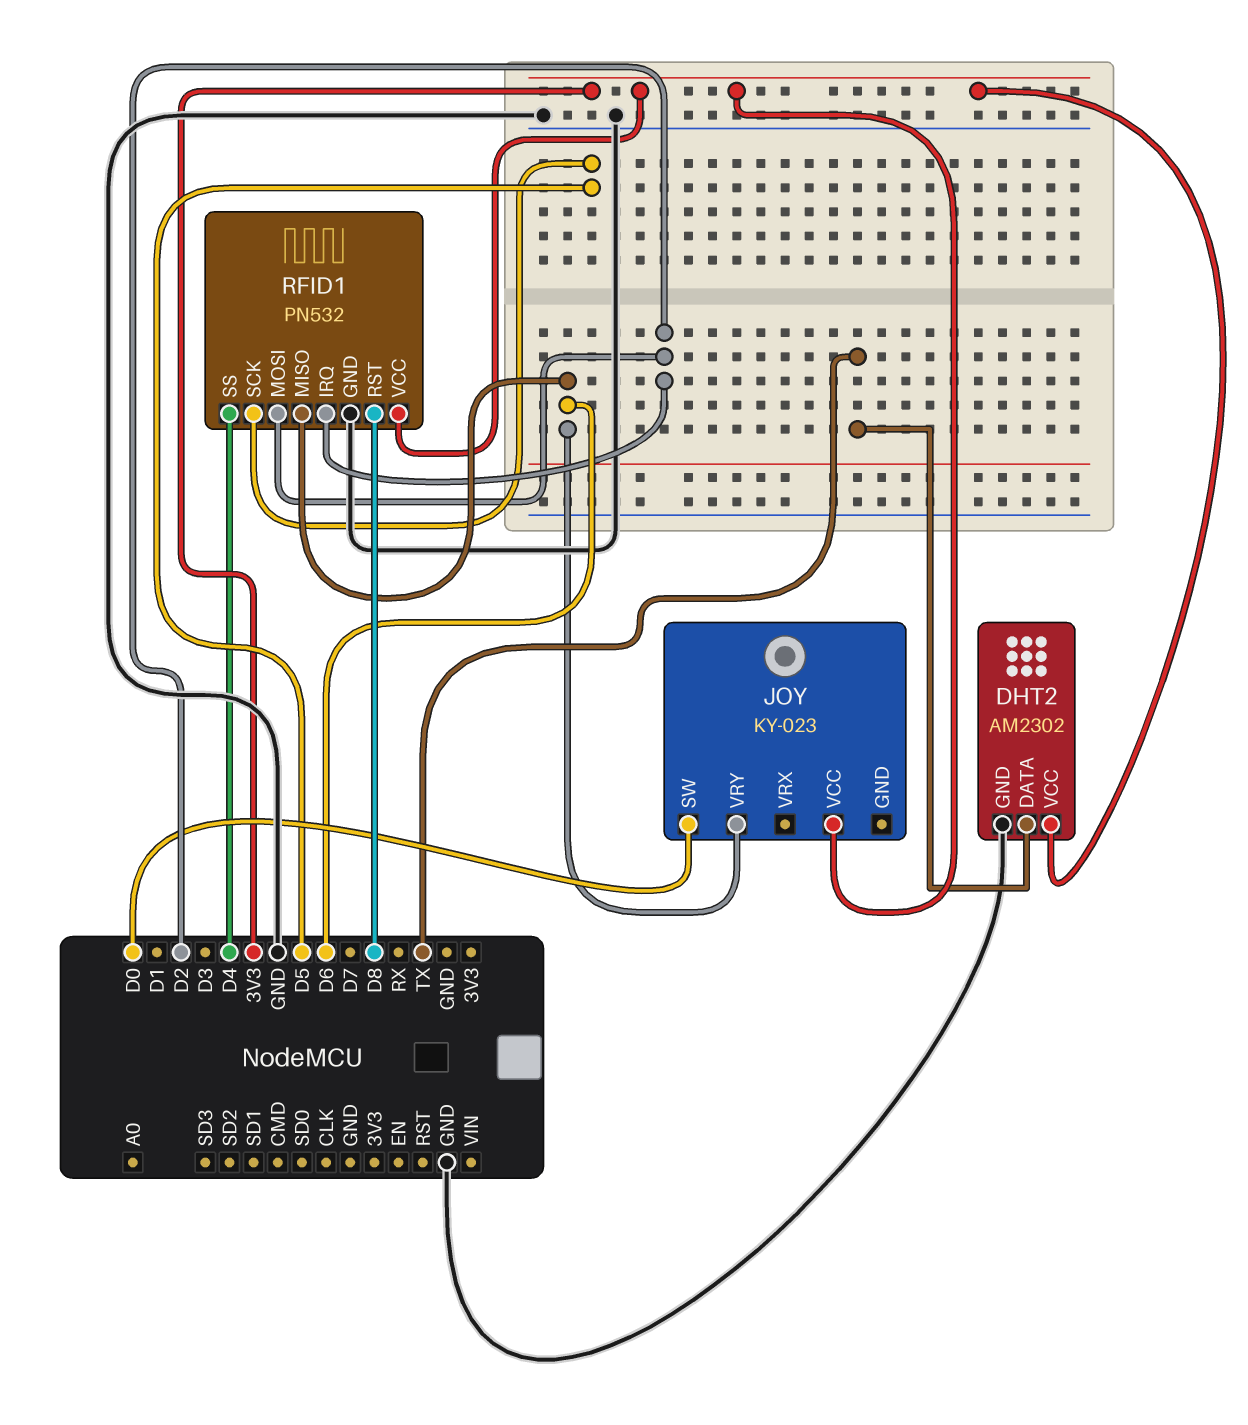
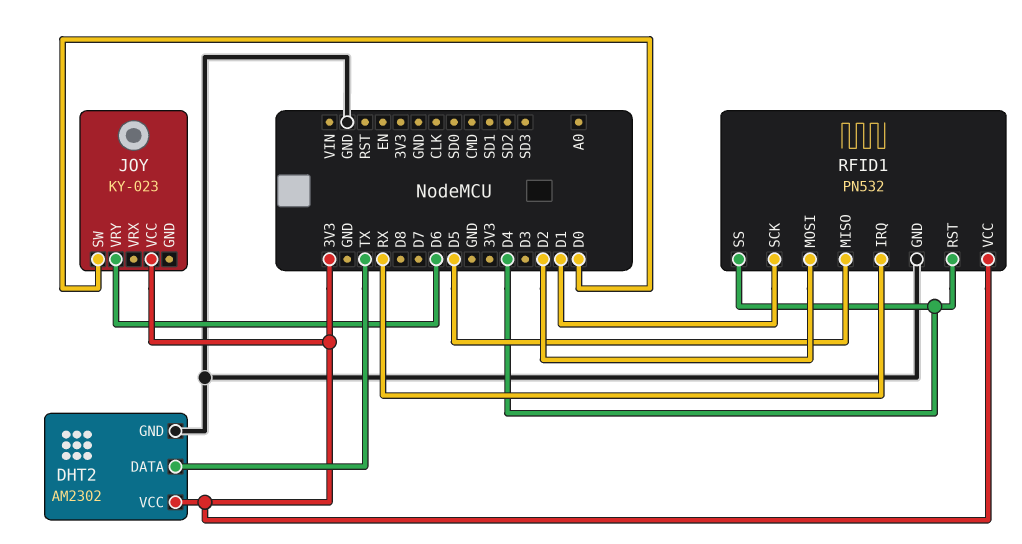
RFID1 pin IRQ: D2 -> RX
RFID1 pin MISO: D6 -> D5
RFID1 pin RST: D8 -> D4
RFID1 pin SCK: D5 -> D1

